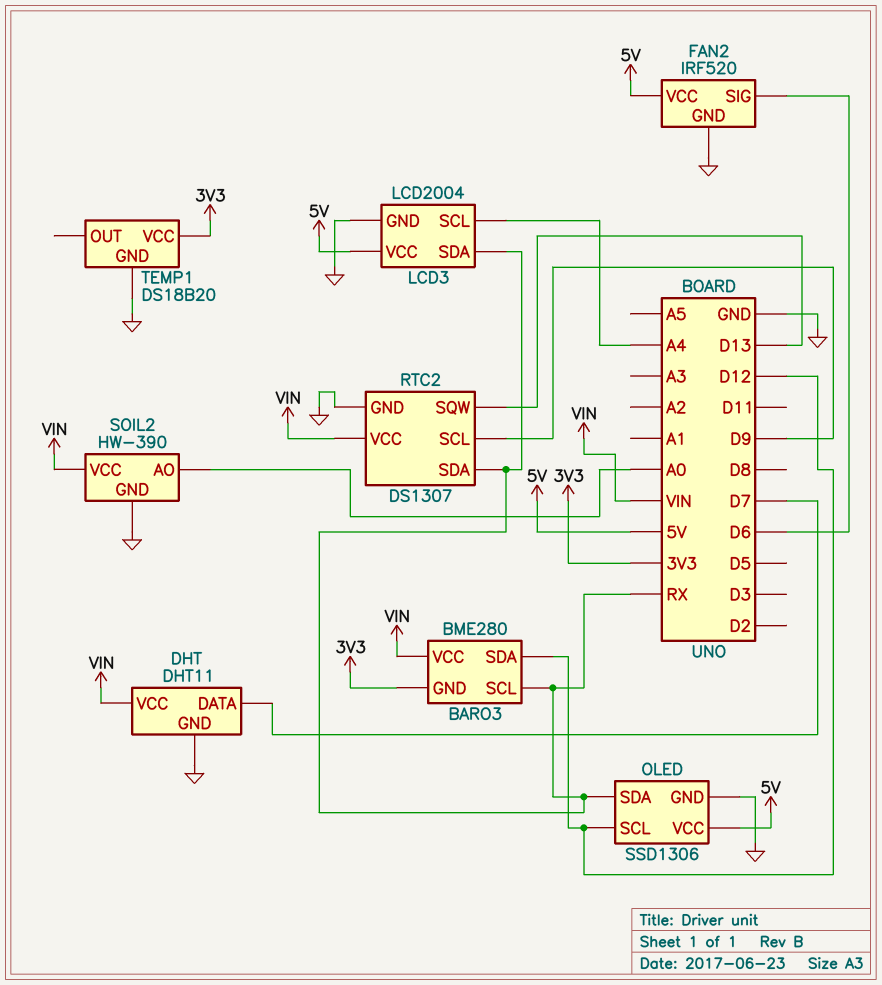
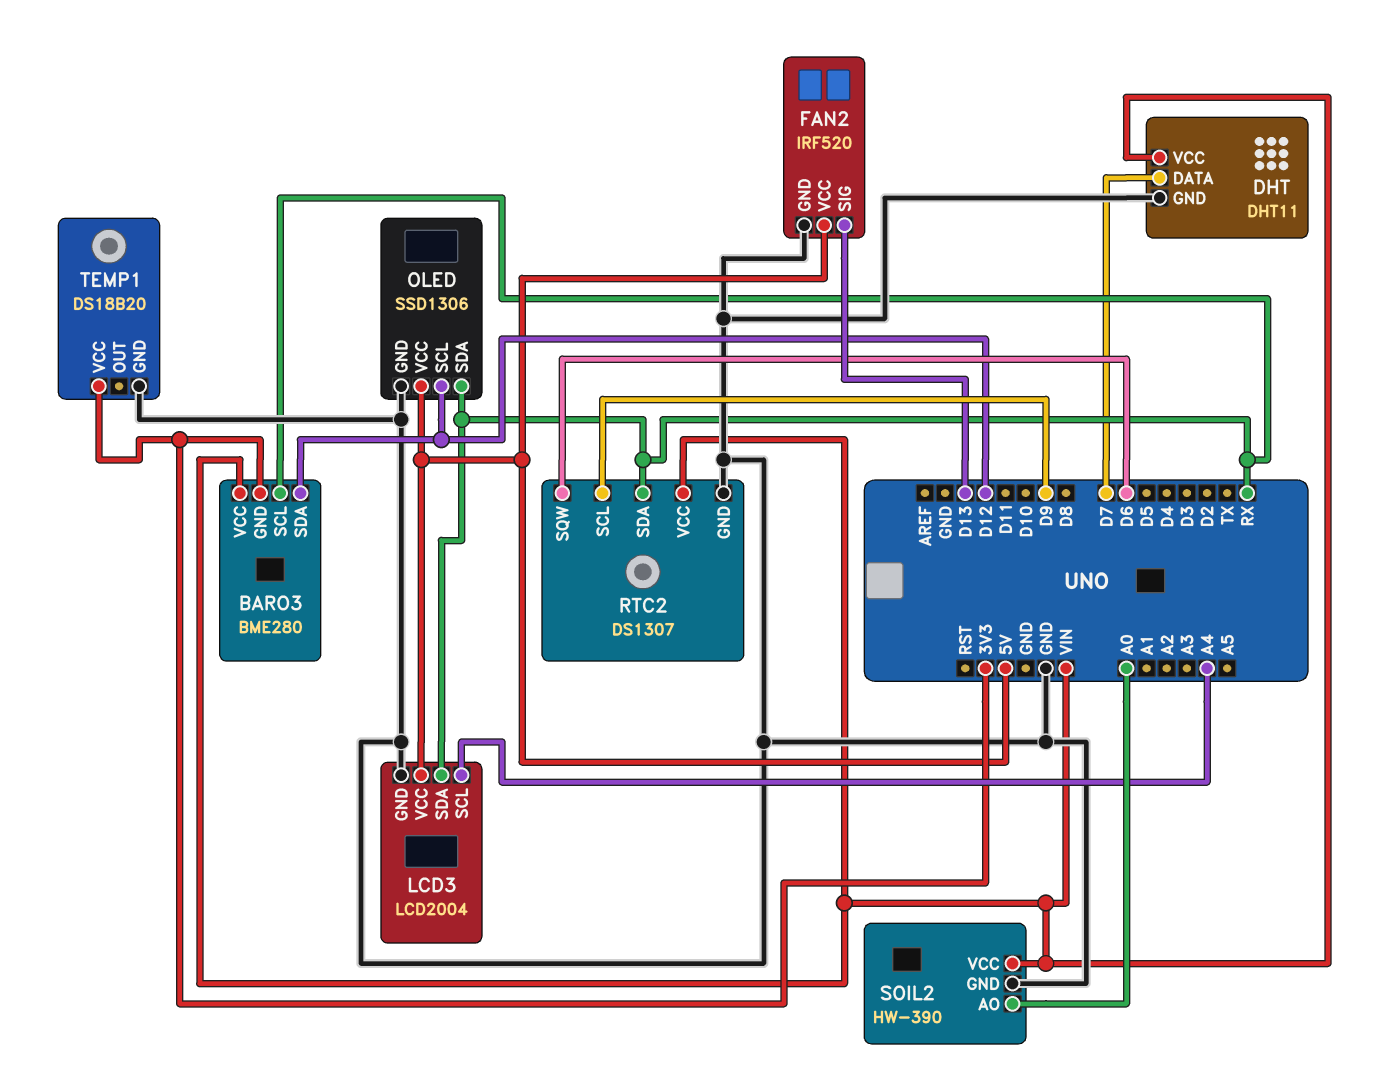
FAN2 pin SIG: D6 -> D13
RTC2 pin SQW: D13 -> D6

